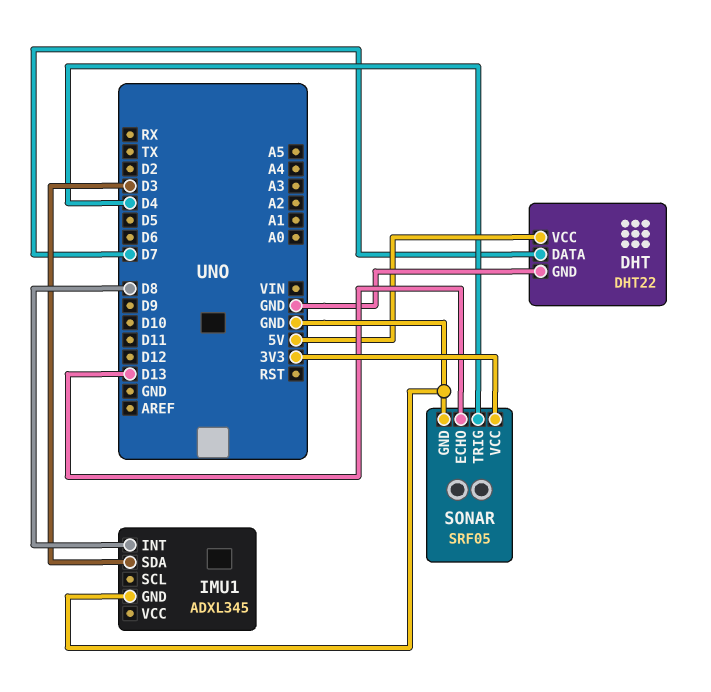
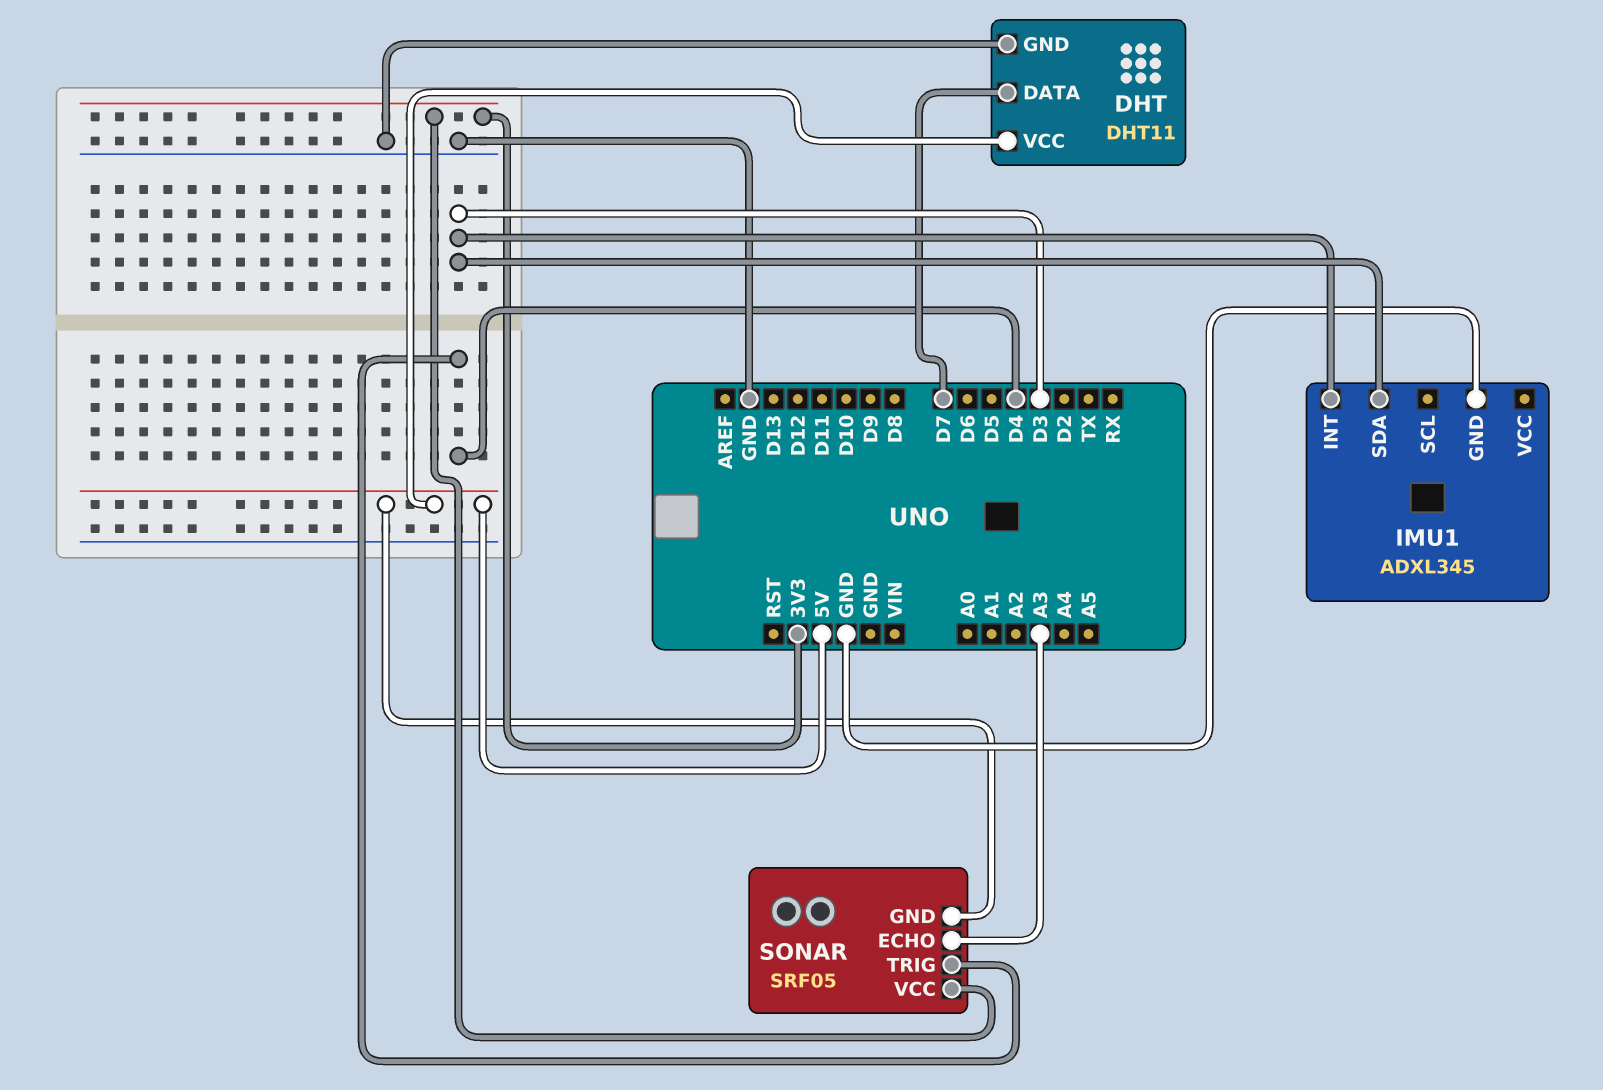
DHT: DHT22 -> DHT11
IMU1 pin INT: D8 -> D3
SONAR pin ECHO: D13 -> A3
SONAR pin GND: GND -> 5V

